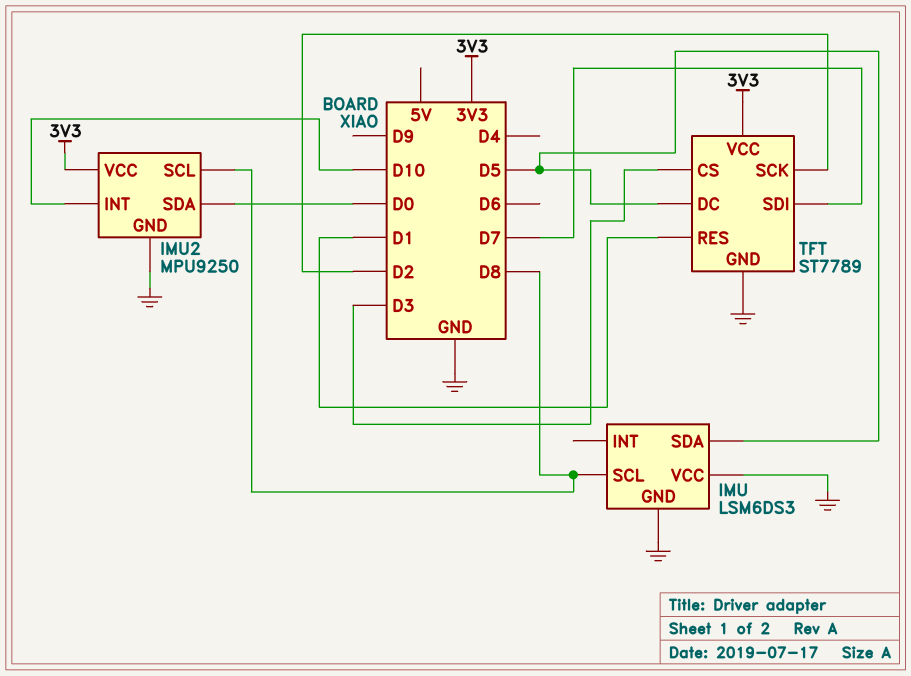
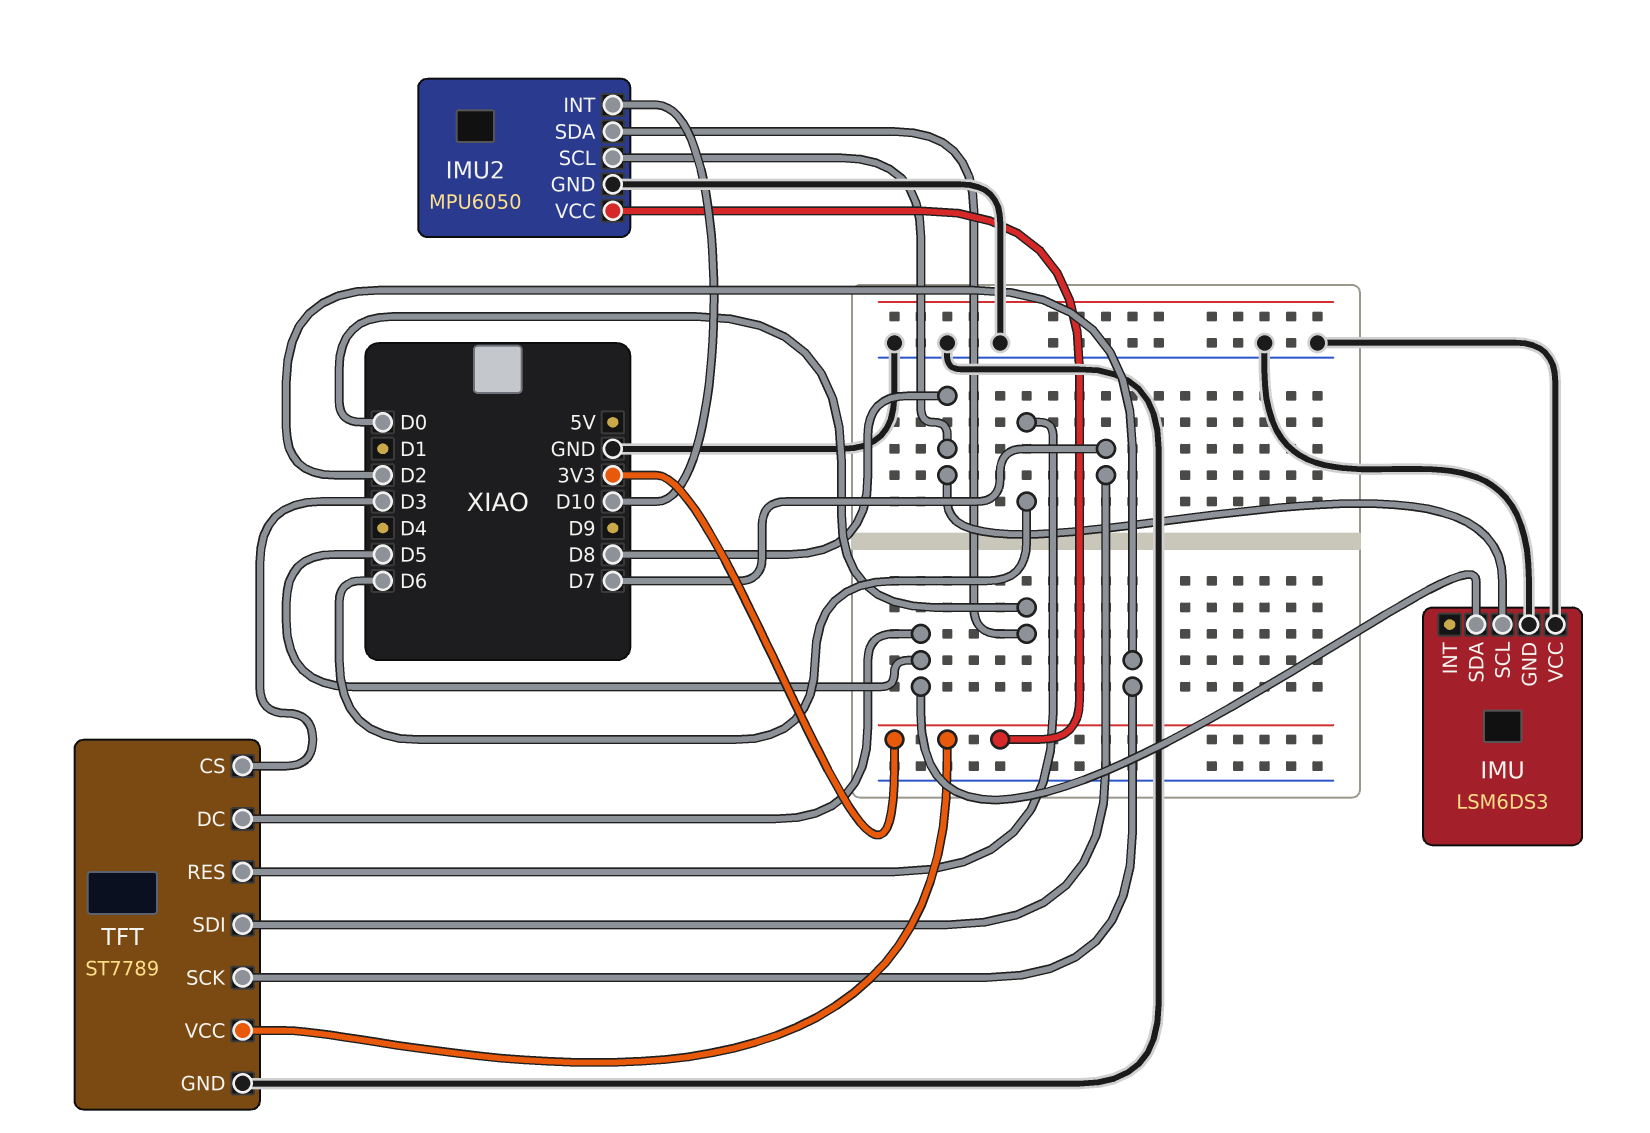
IMU2: MPU9250 -> MPU6050
TFT pin RES: D1 -> D6

